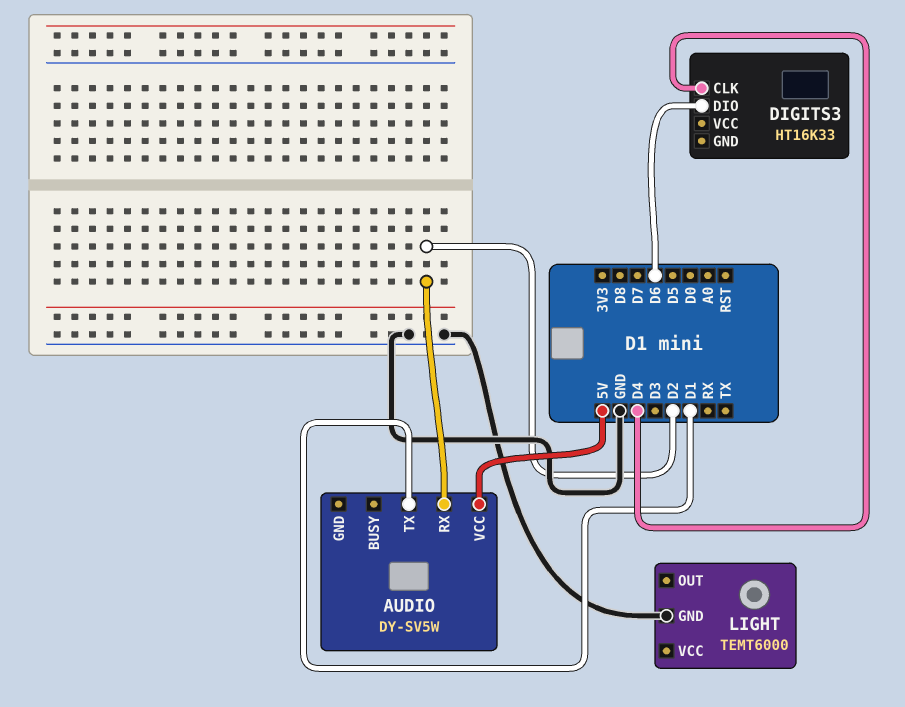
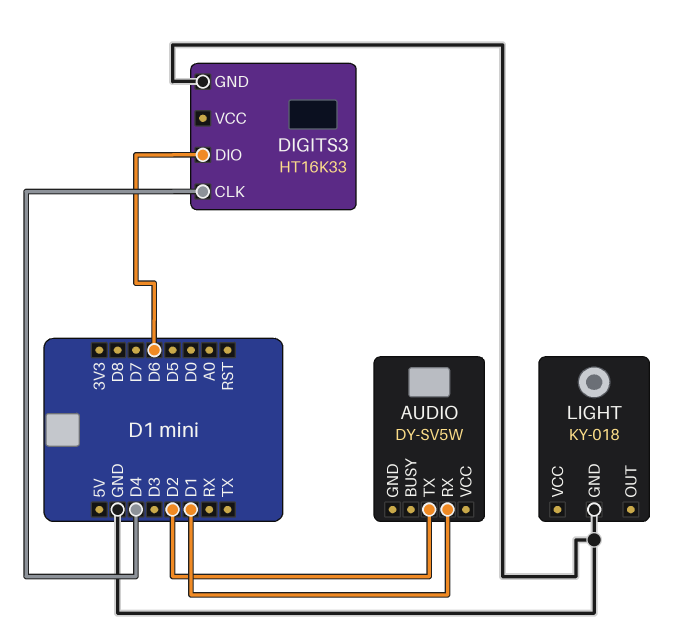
AUDIO pin RX: D2 -> D1
AUDIO pin TX: D1 -> D2
AUDIO pin VCC: 5V -> none
DIGITS3 pin GND: none -> GND
LIGHT: TEMT6000 -> KY-018

